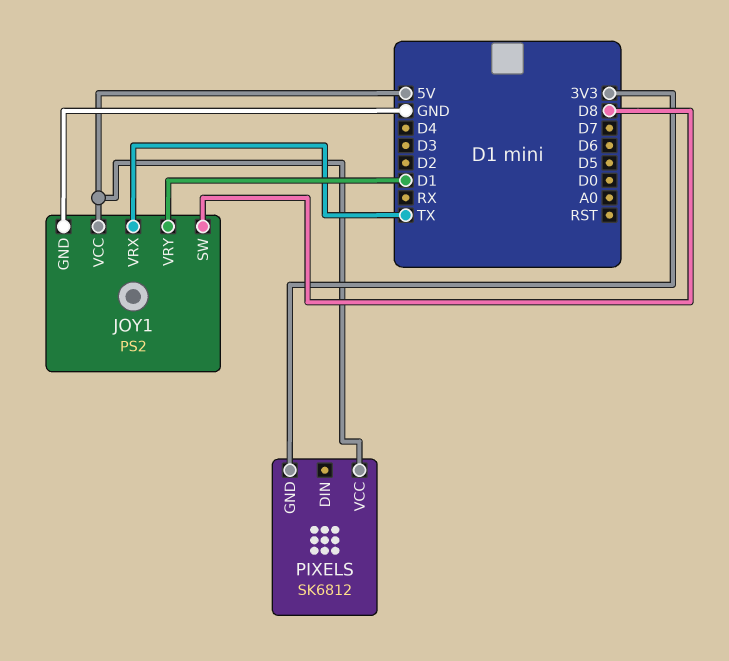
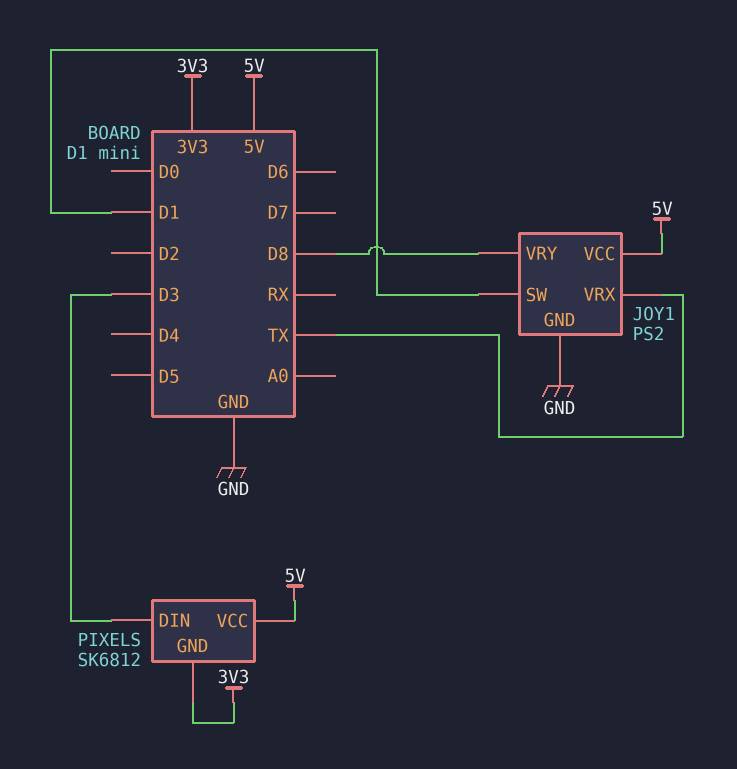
JOY1 pin SW: D8 -> D1
JOY1 pin VRY: D1 -> D8
PIXELS pin DIN: none -> D3

